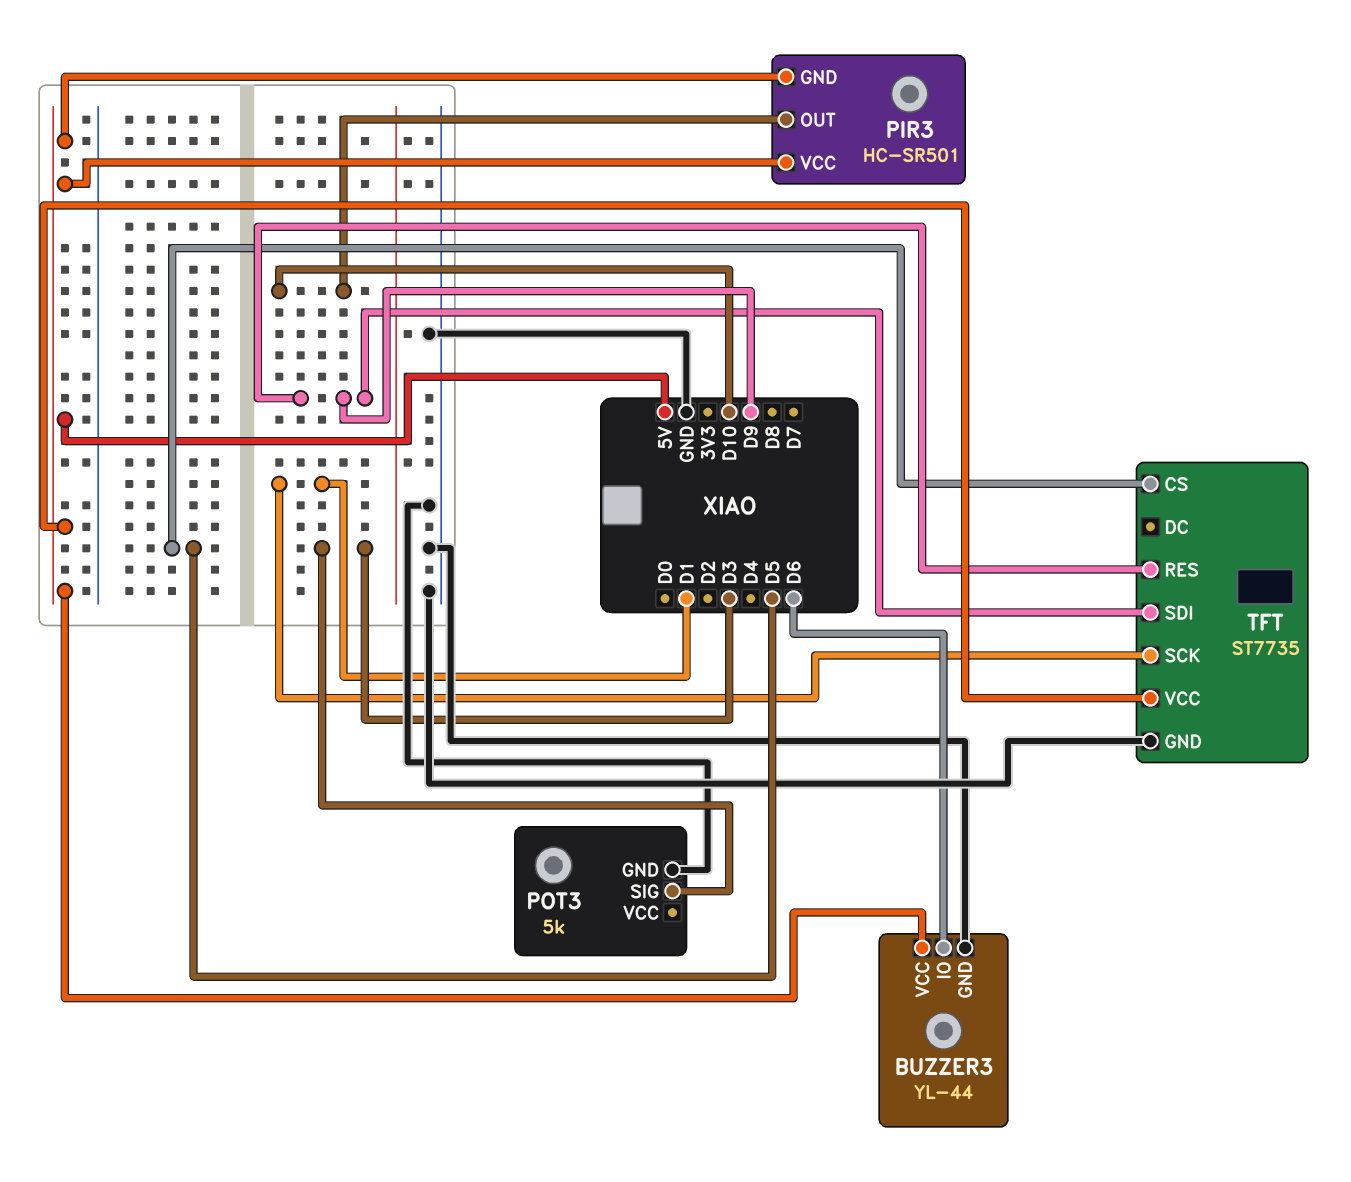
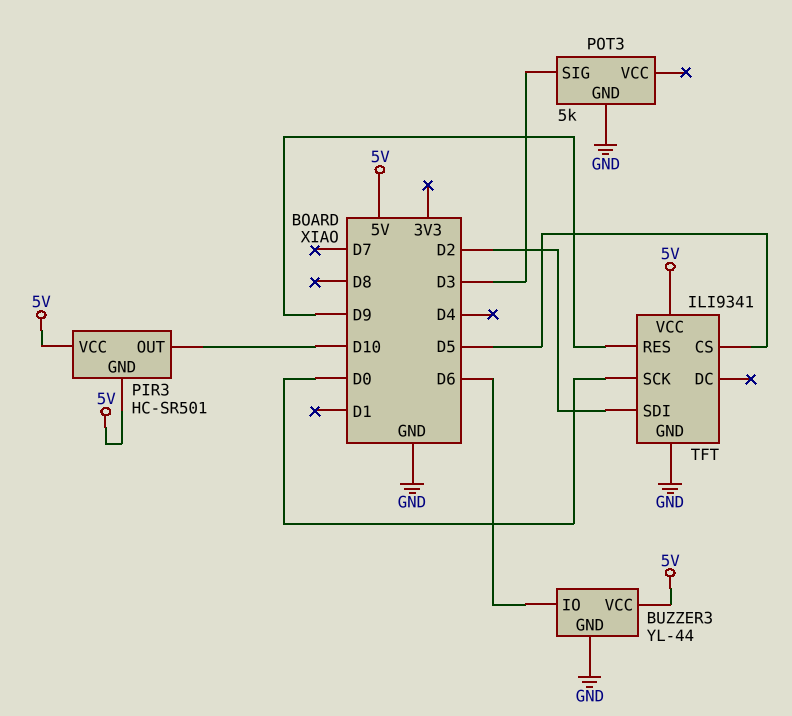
TFT: ST7735 -> ILI9341
TFT pin SCK: D1 -> D0
TFT pin SDI: D9 -> D2

